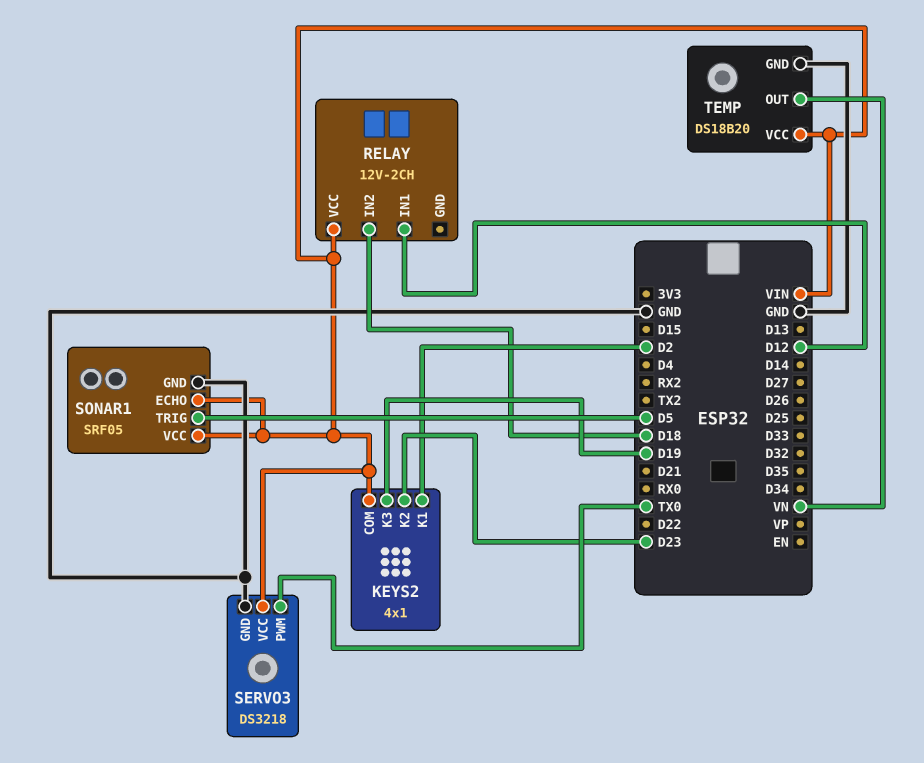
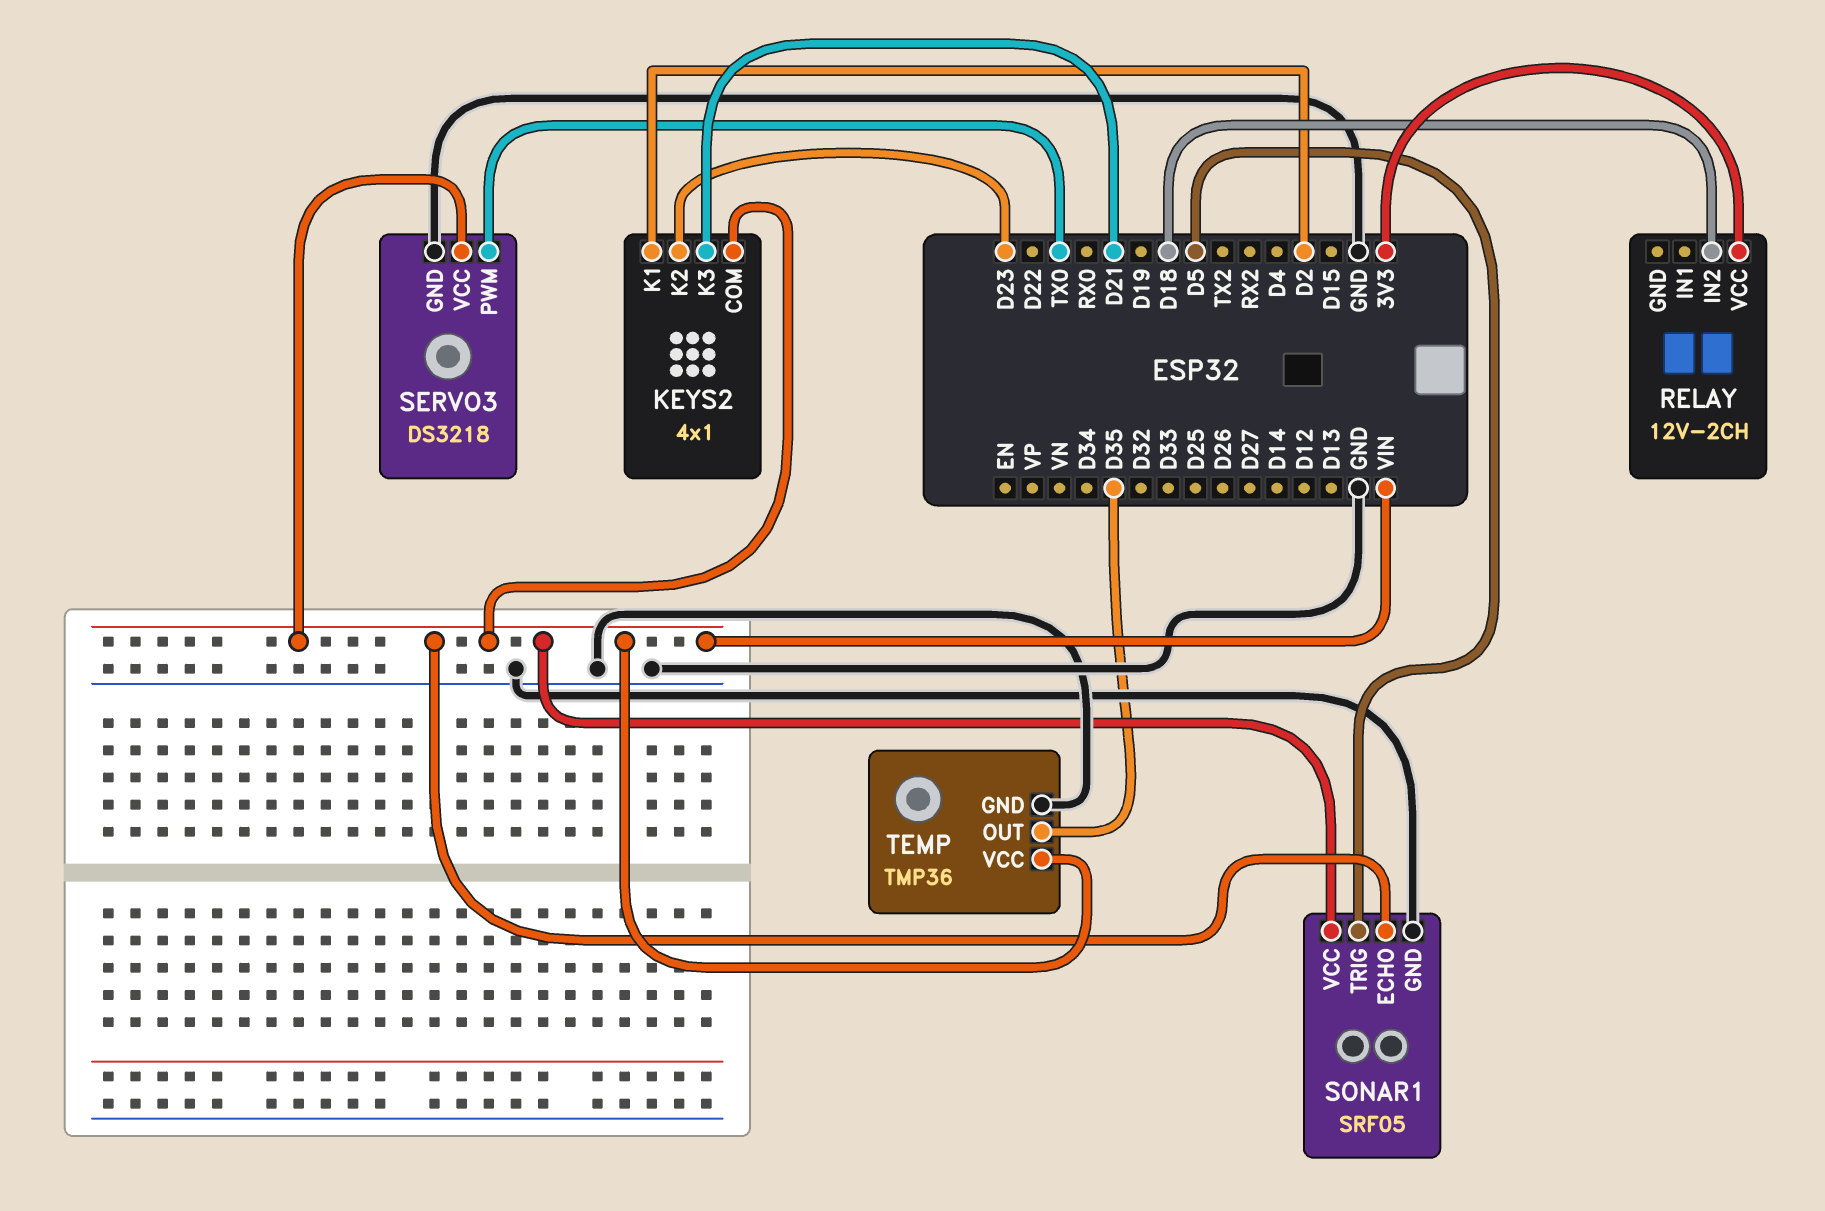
KEYS2 pin K3: D19 -> D21
RELAY pin IN1: D12 -> none
RELAY pin VCC: VIN -> 3V3
TEMP: DS18B20 -> TMP36
TEMP pin OUT: VN -> D35

